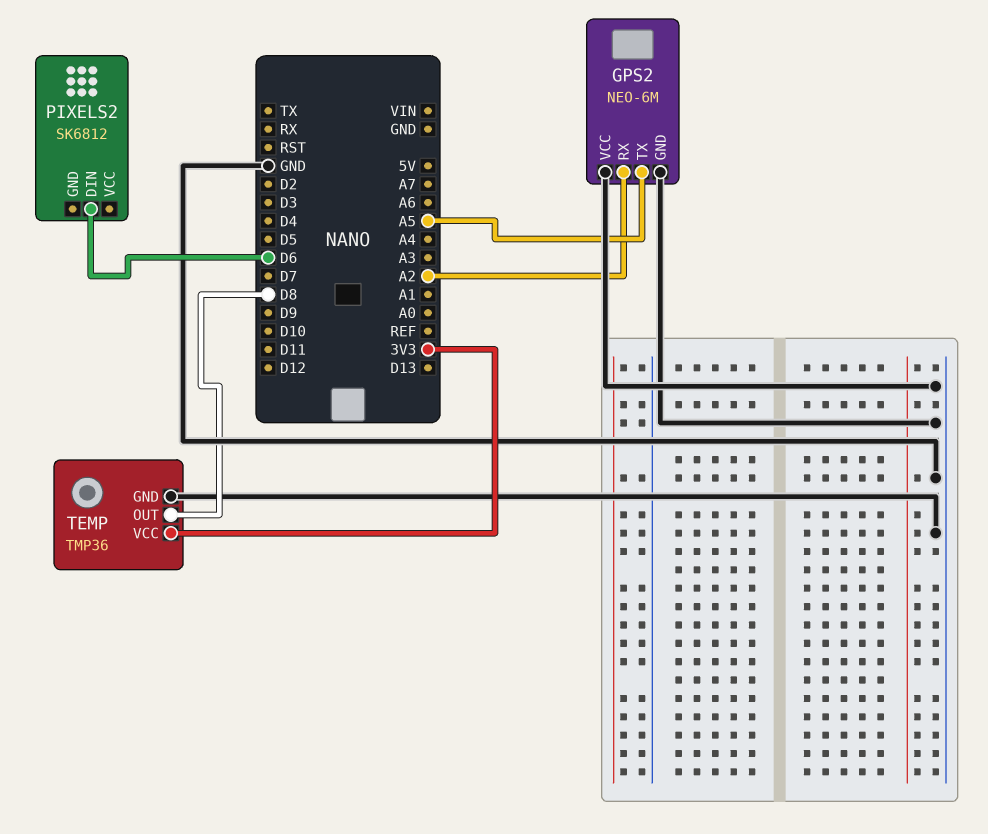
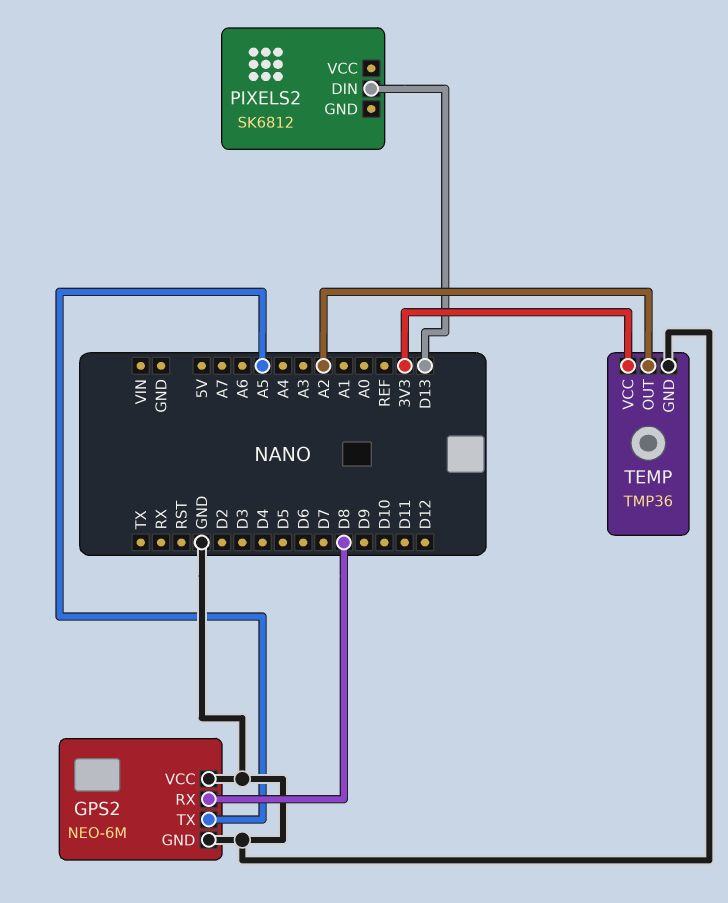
GPS2 pin RX: A2 -> D8
PIXELS2 pin DIN: D6 -> D13
TEMP pin OUT: D8 -> A2

